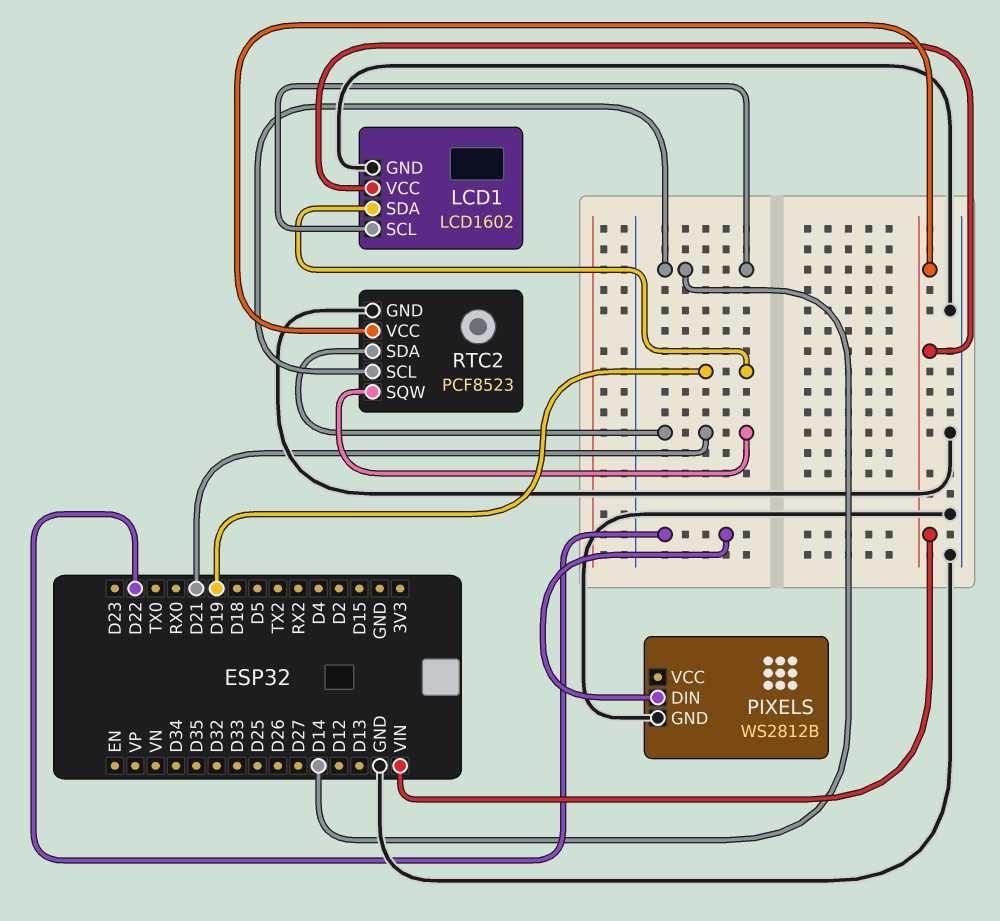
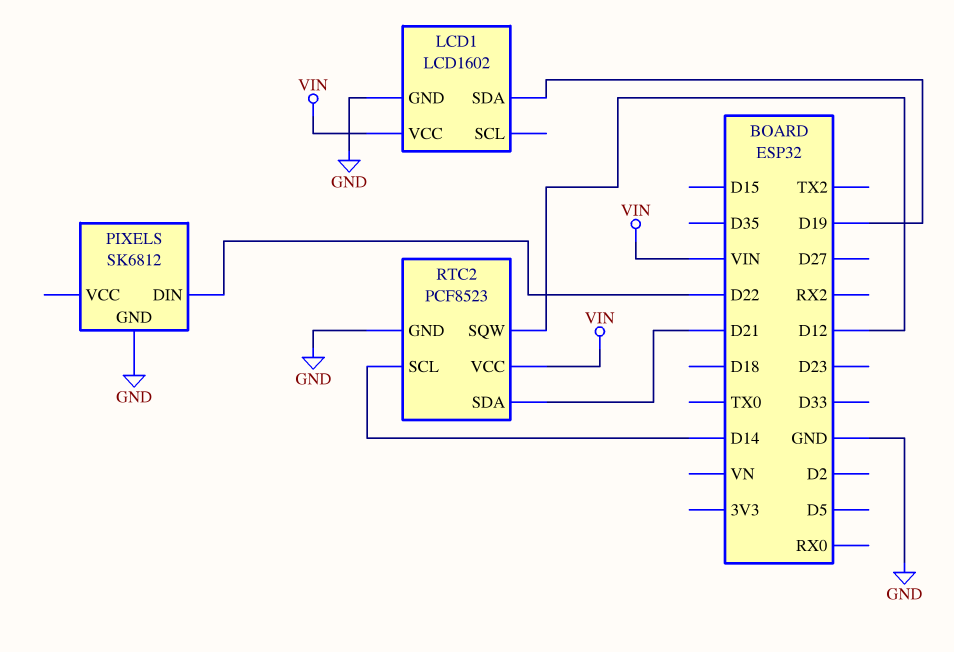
LCD1 pin SCL: D14 -> none
PIXELS: WS2812B -> SK6812
RTC2 pin SQW: D21 -> D12

